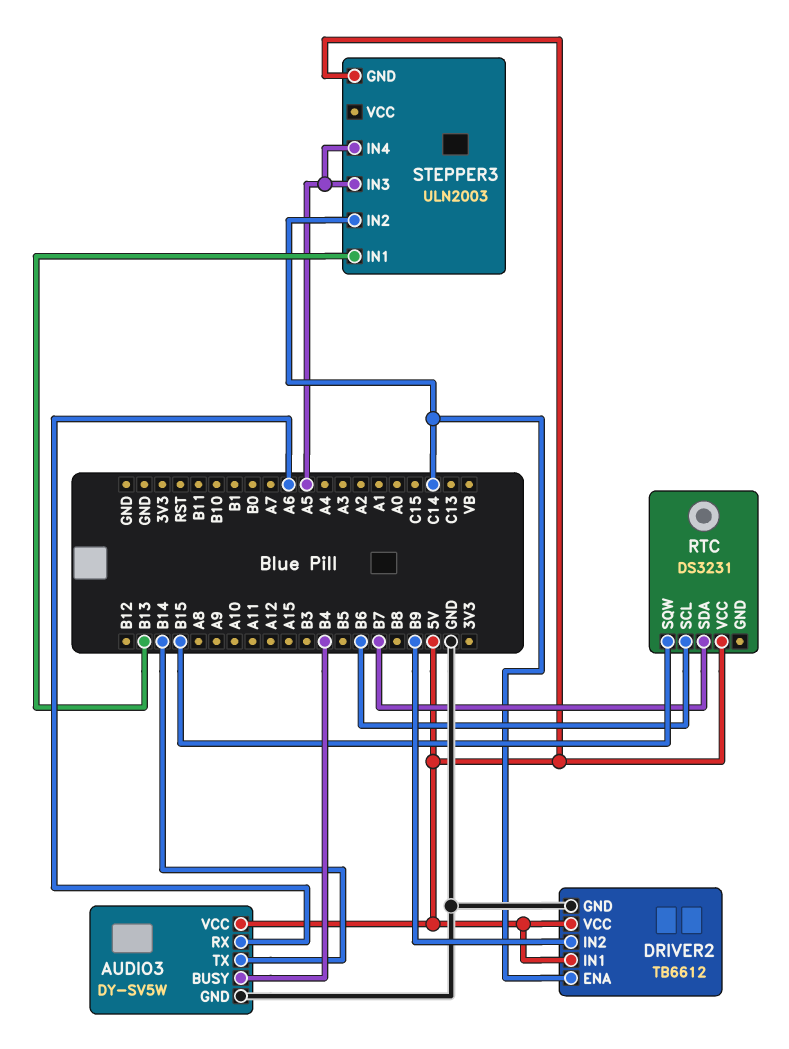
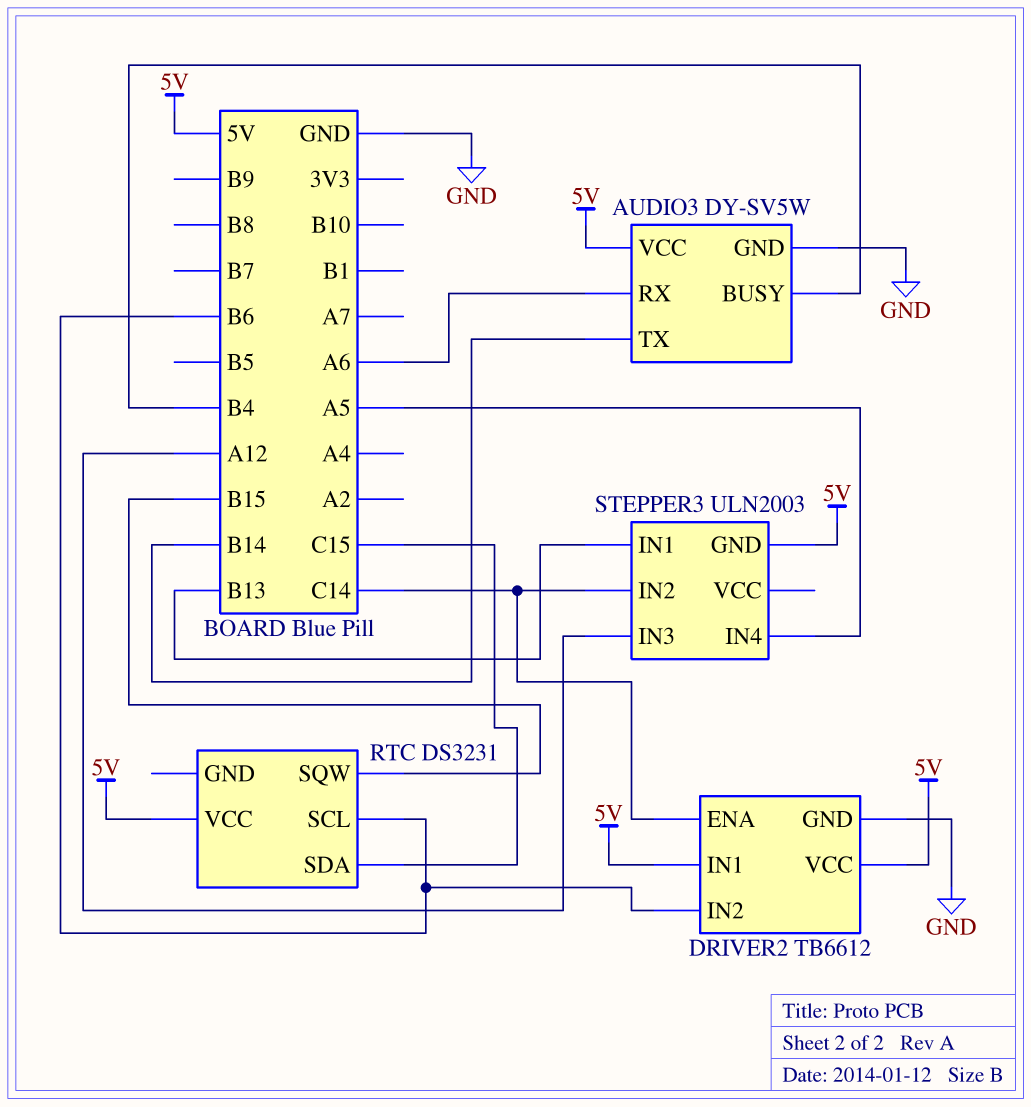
DRIVER2 pin IN2: B9 -> B6
RTC pin SDA: B7 -> C15
STEPPER3 pin IN3: A5 -> A12

